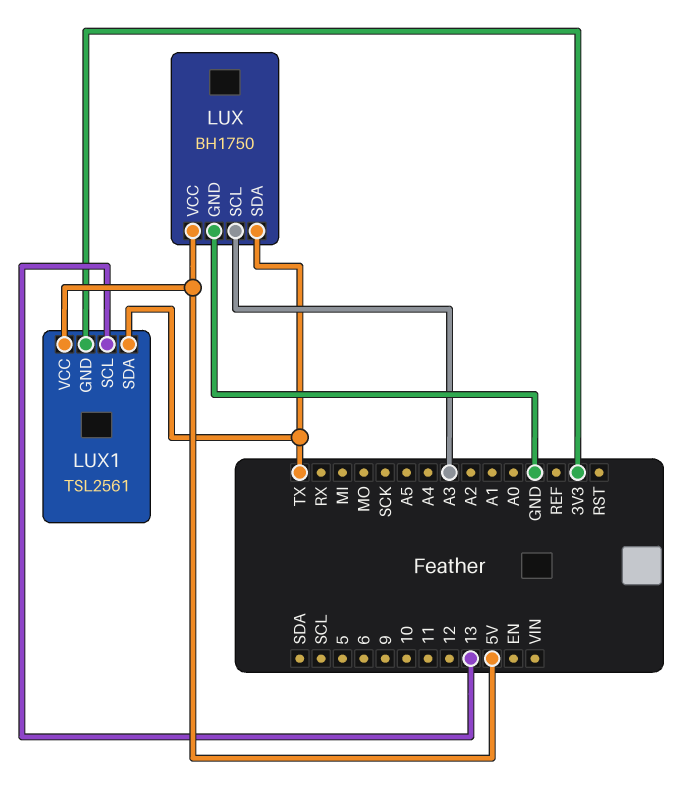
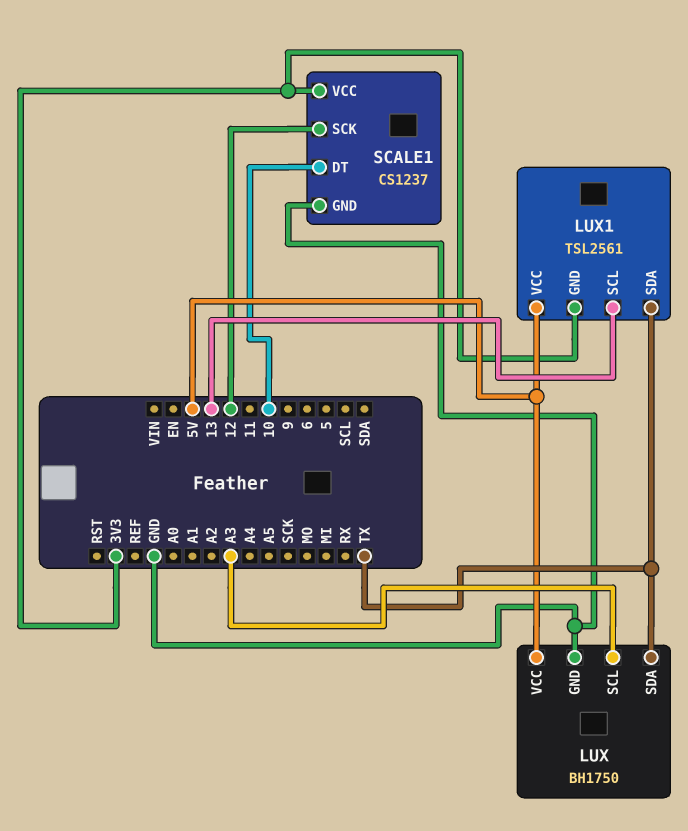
SCALE1: none -> CS1237
SCALE1 pin DT: none -> 10
SCALE1 pin GND: none -> GND
SCALE1 pin SCK: none -> 12
SCALE1 pin VCC: none -> 3V3

